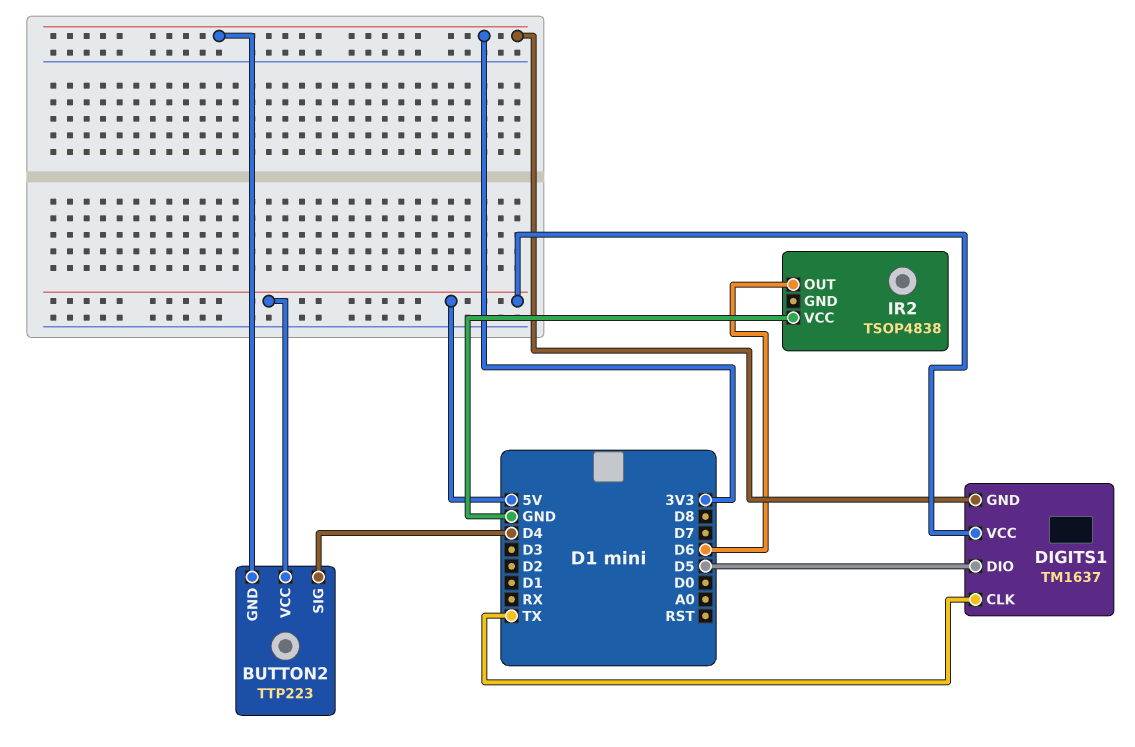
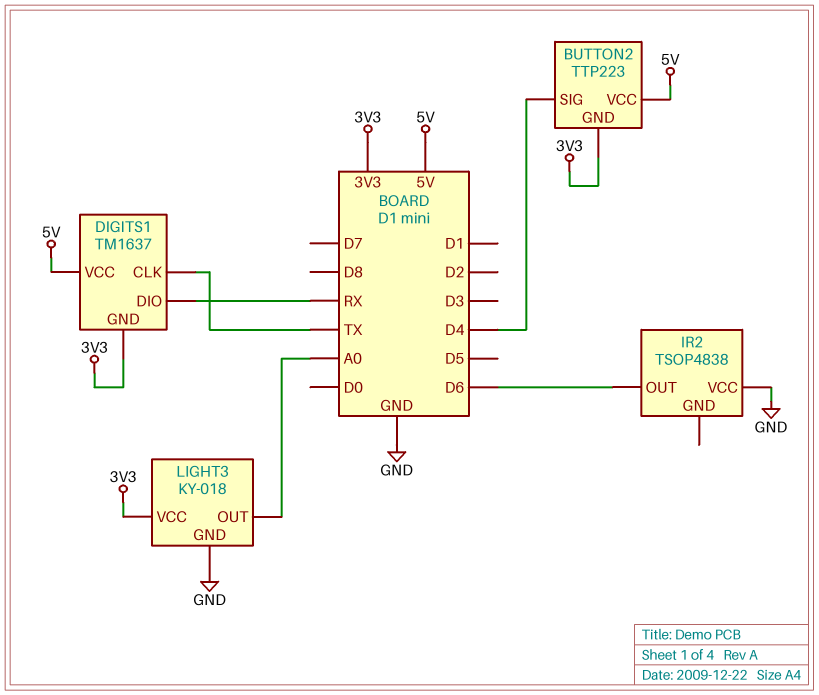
DIGITS1 pin DIO: D5 -> RX
LIGHT3: none -> KY-018
LIGHT3 pin GND: none -> GND
LIGHT3 pin OUT: none -> A0
LIGHT3 pin VCC: none -> 3V3

